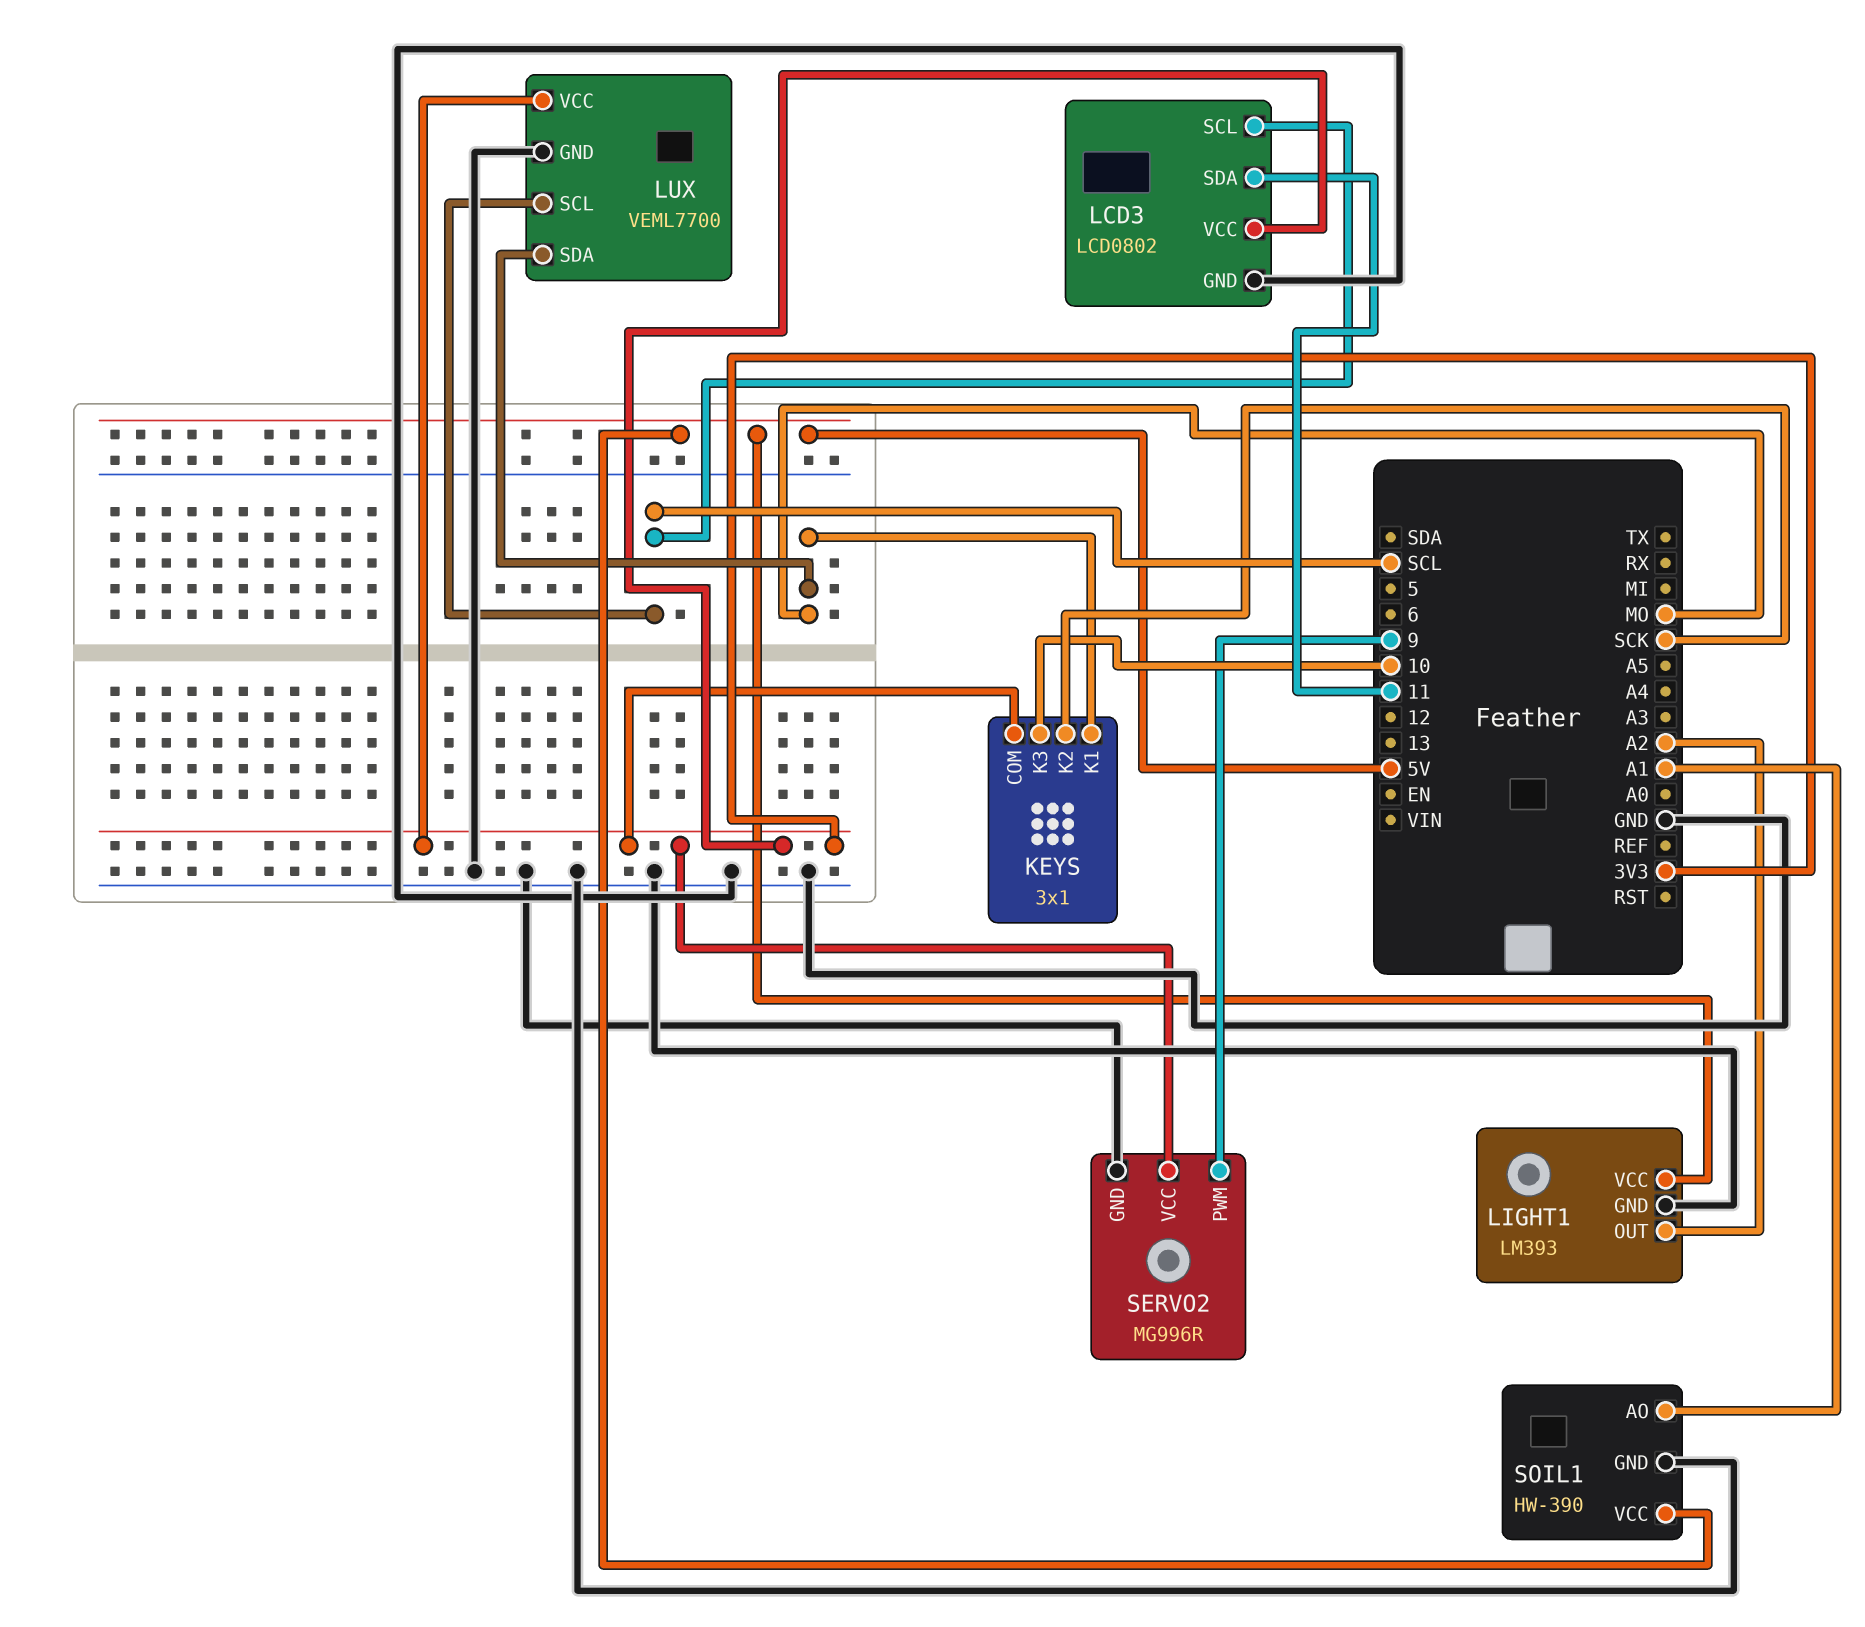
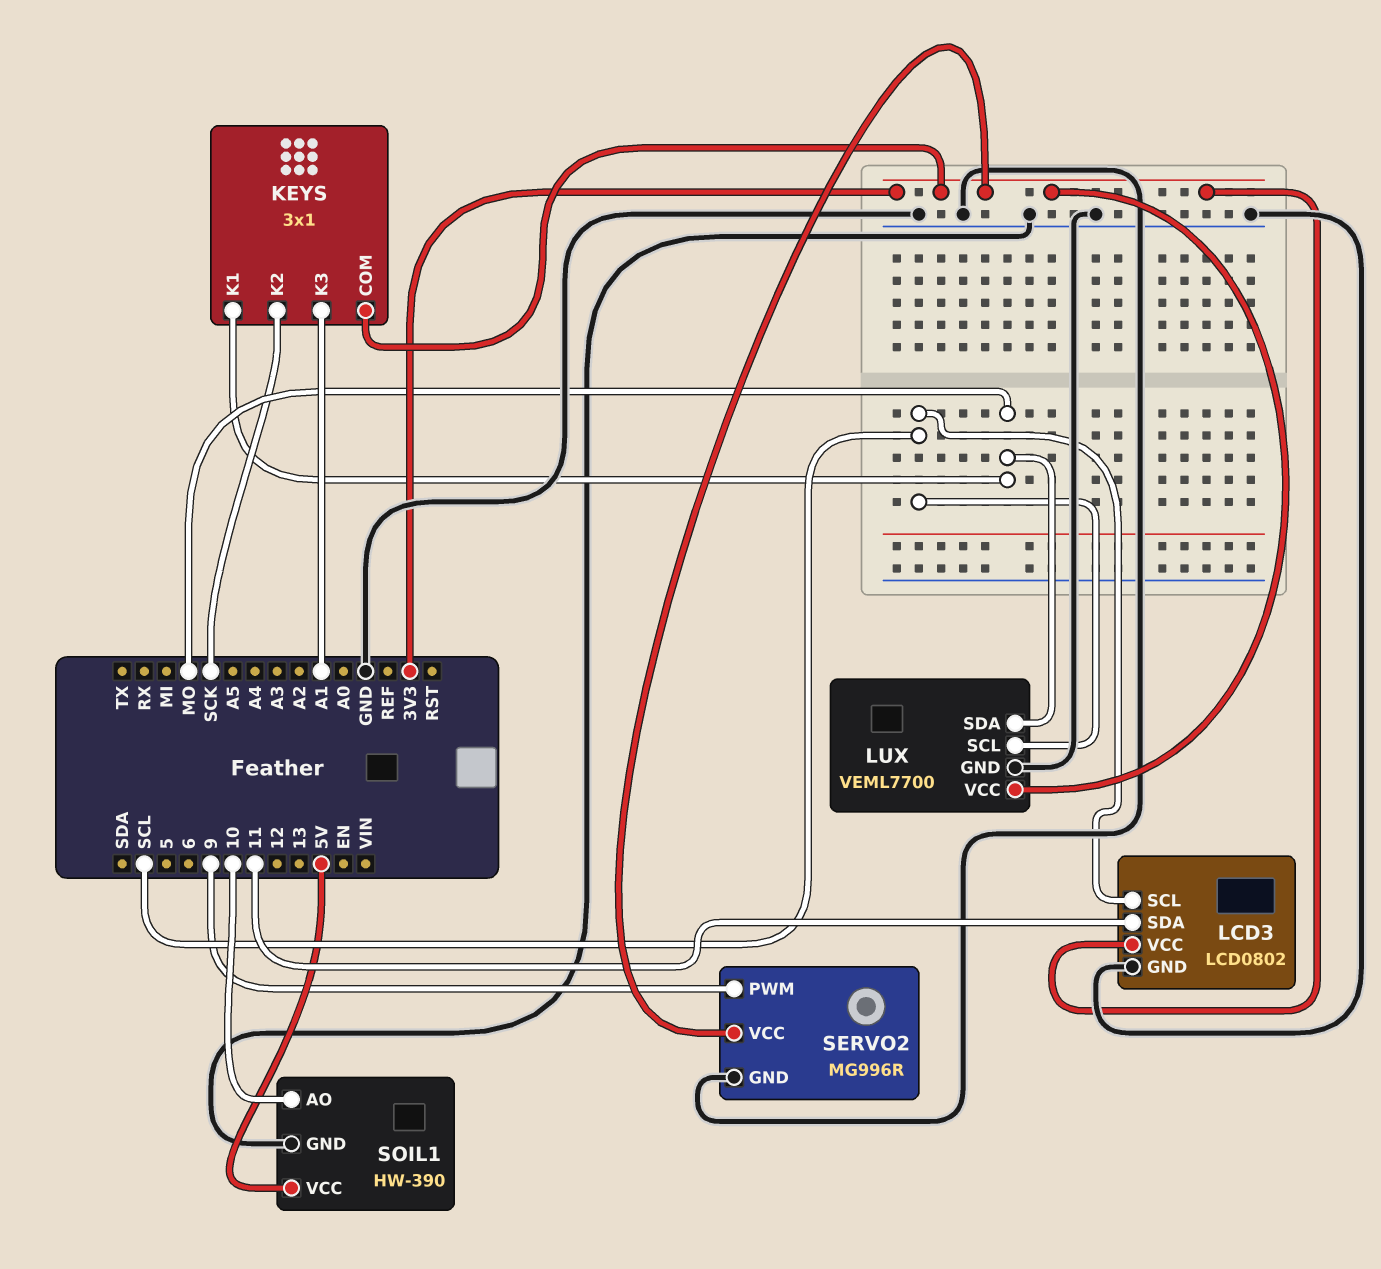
KEYS pin K3: 10 -> A1
LIGHT1: LM393 -> none
LIGHT1 pin GND: GND -> none
LIGHT1 pin OUT: A2 -> none
LIGHT1 pin VCC: 5V -> none
SOIL1 pin AO: A1 -> 10

